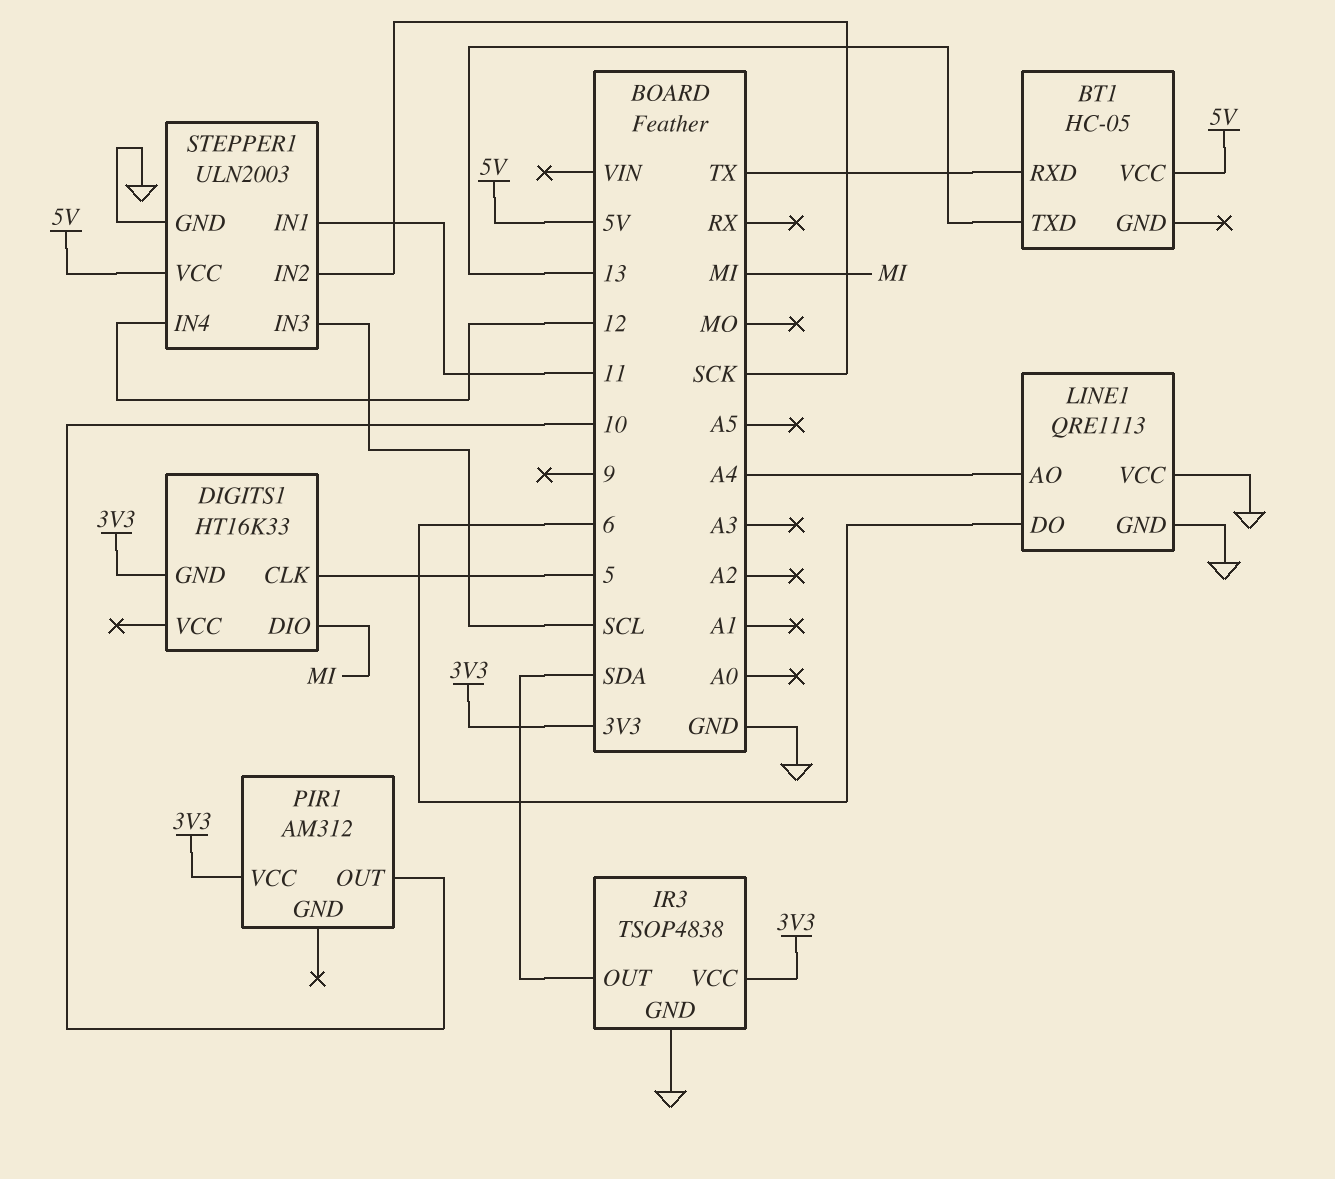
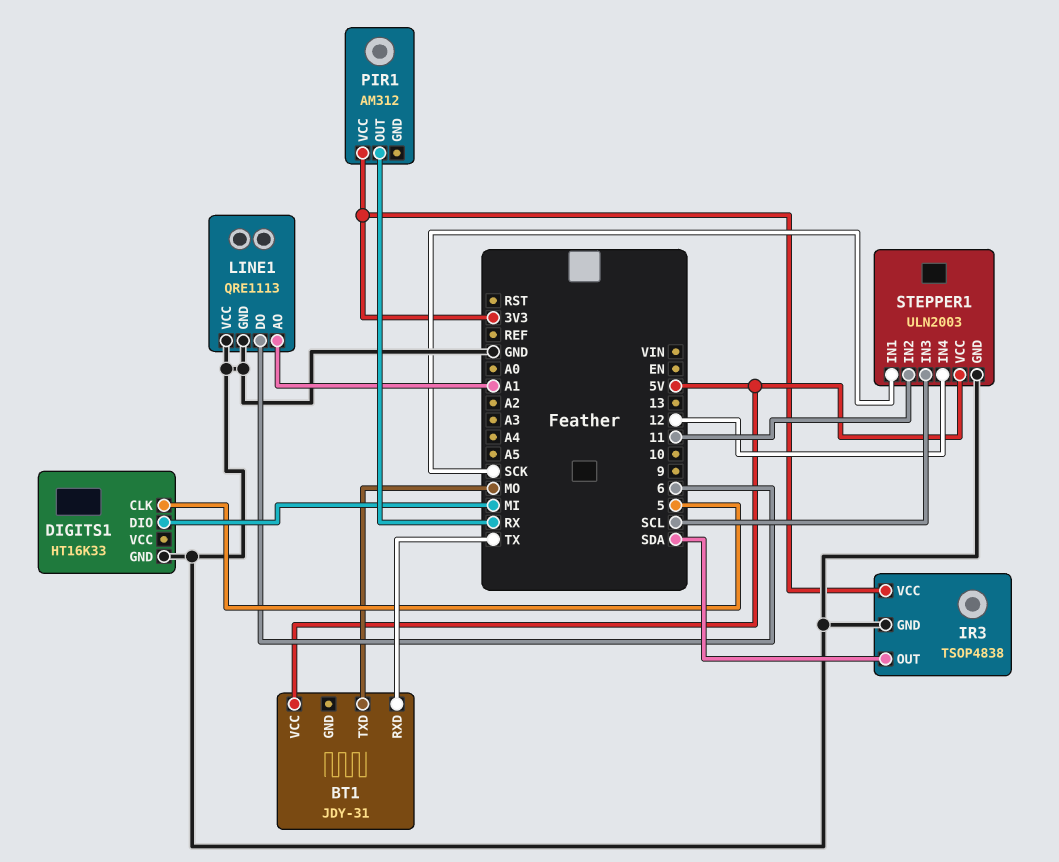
BT1: HC-05 -> JDY-31
BT1 pin TXD: 13 -> MO
DIGITS1 pin GND: 3V3 -> GND
LINE1 pin AO: A4 -> A1
PIR1 pin OUT: 10 -> RX
STEPPER1 pin IN1: 11 -> SCK
STEPPER1 pin IN2: SCK -> 11

